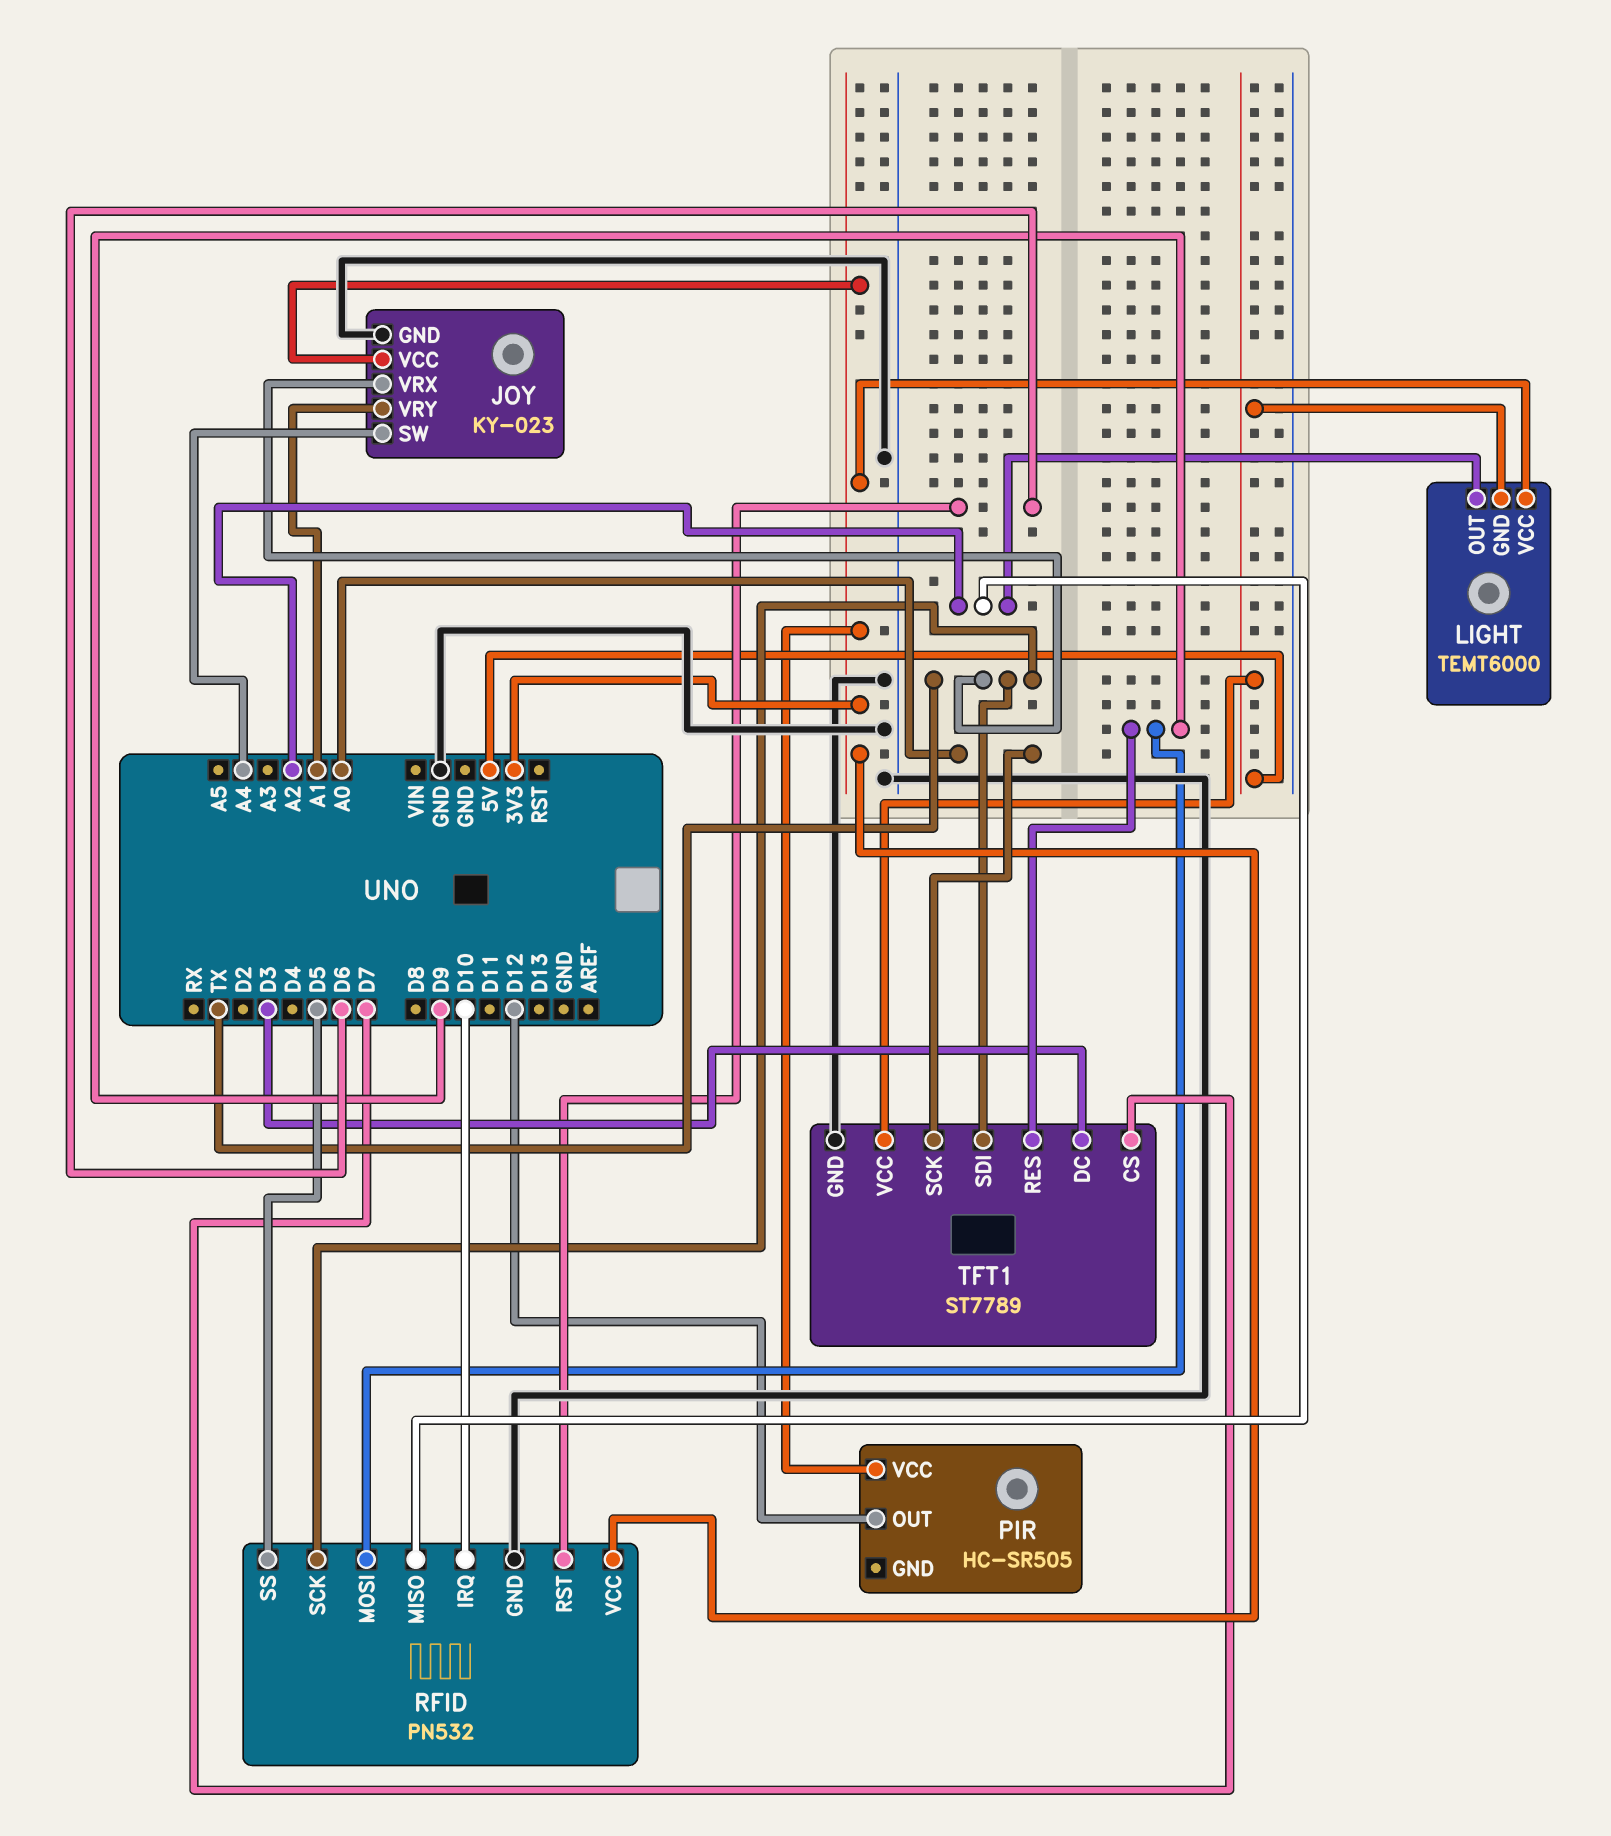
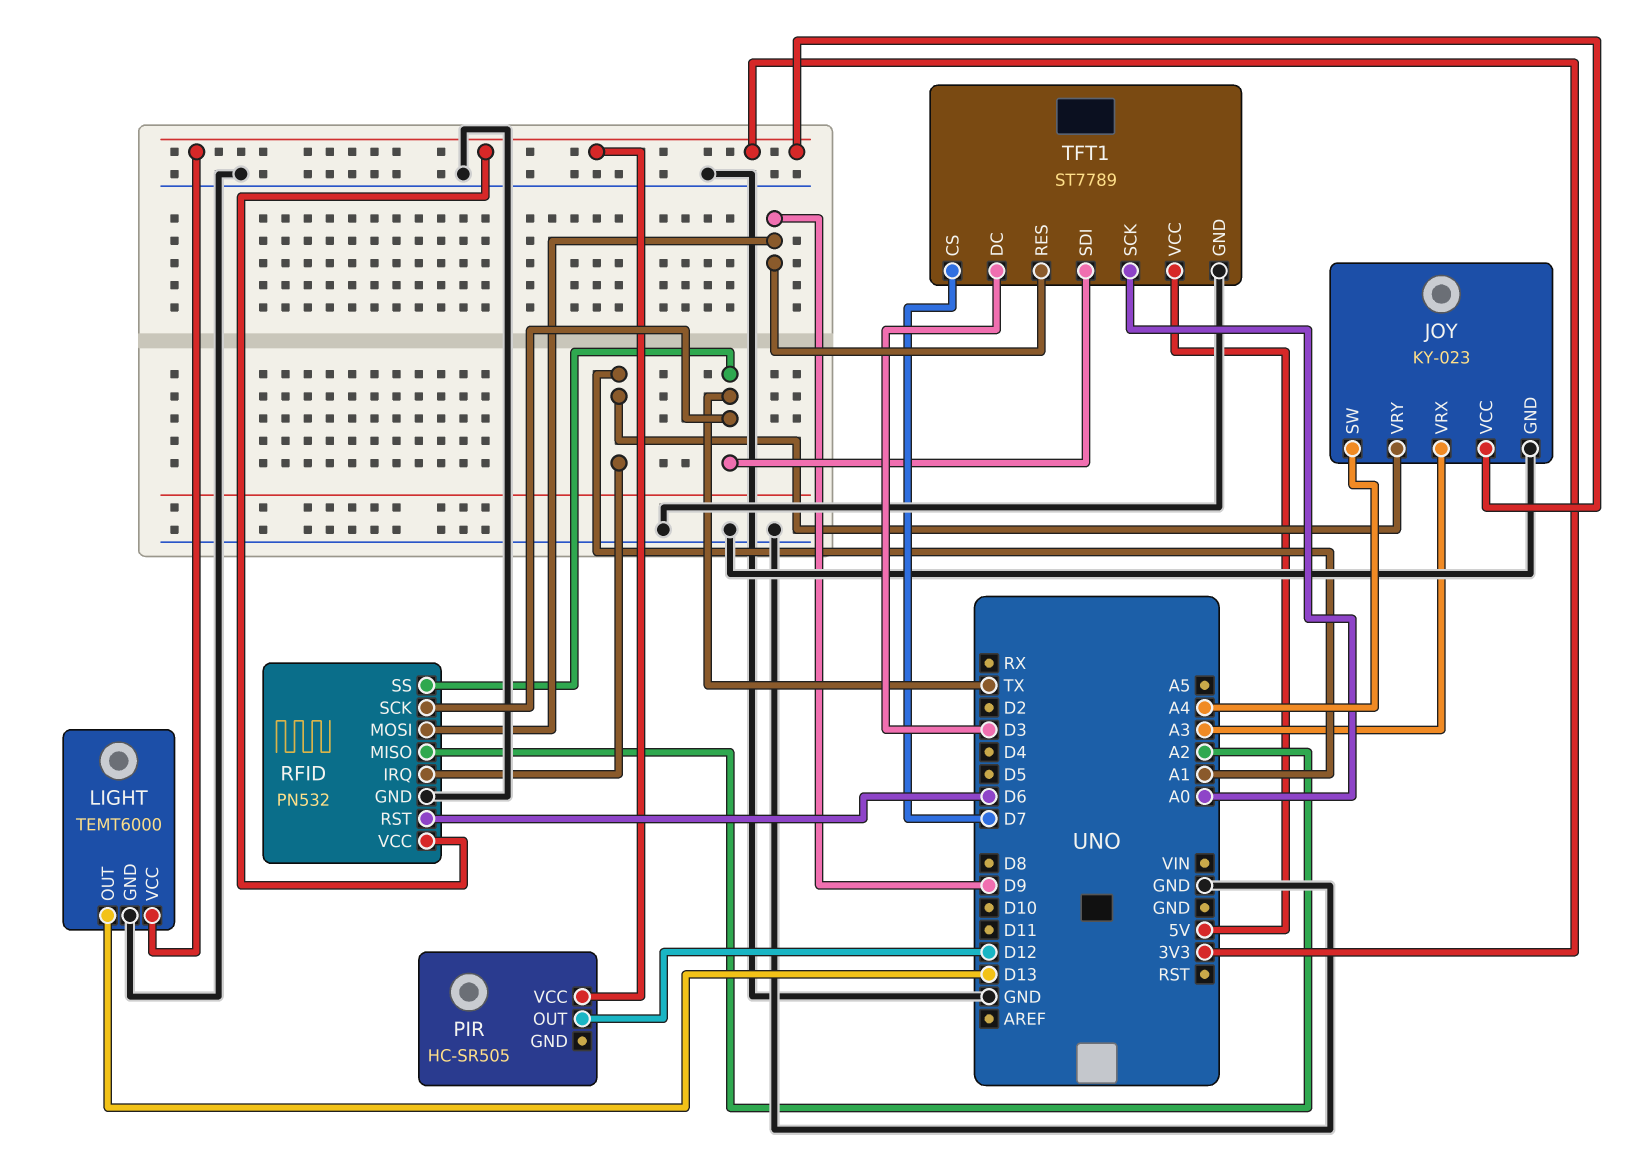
JOY pin VRX: TX -> A3
LIGHT pin GND: 5V -> GND
LIGHT pin OUT: A2 -> D13
RFID pin IRQ: D10 -> A1
RFID pin SS: D5 -> TX

